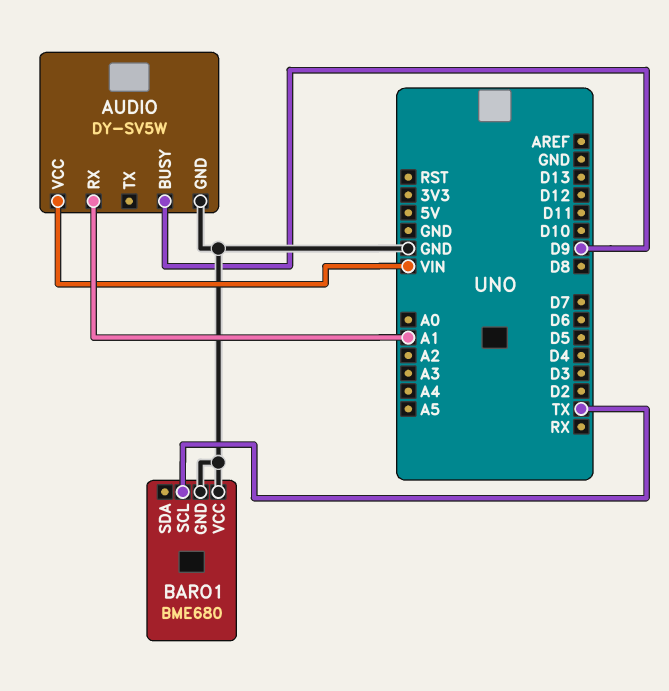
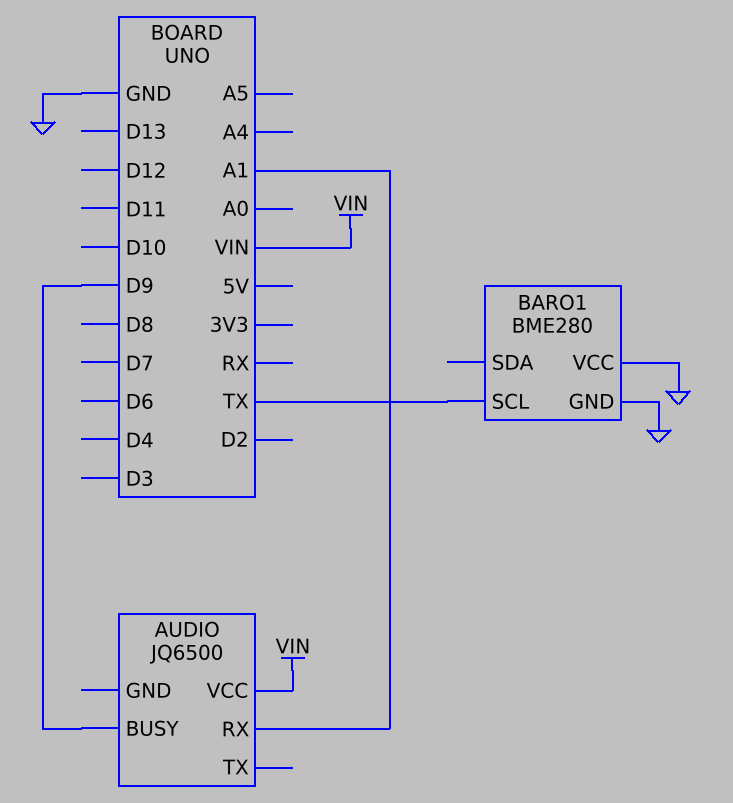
AUDIO: DY-SV5W -> JQ6500
AUDIO pin GND: GND -> none
BARO1: BME680 -> BME280

